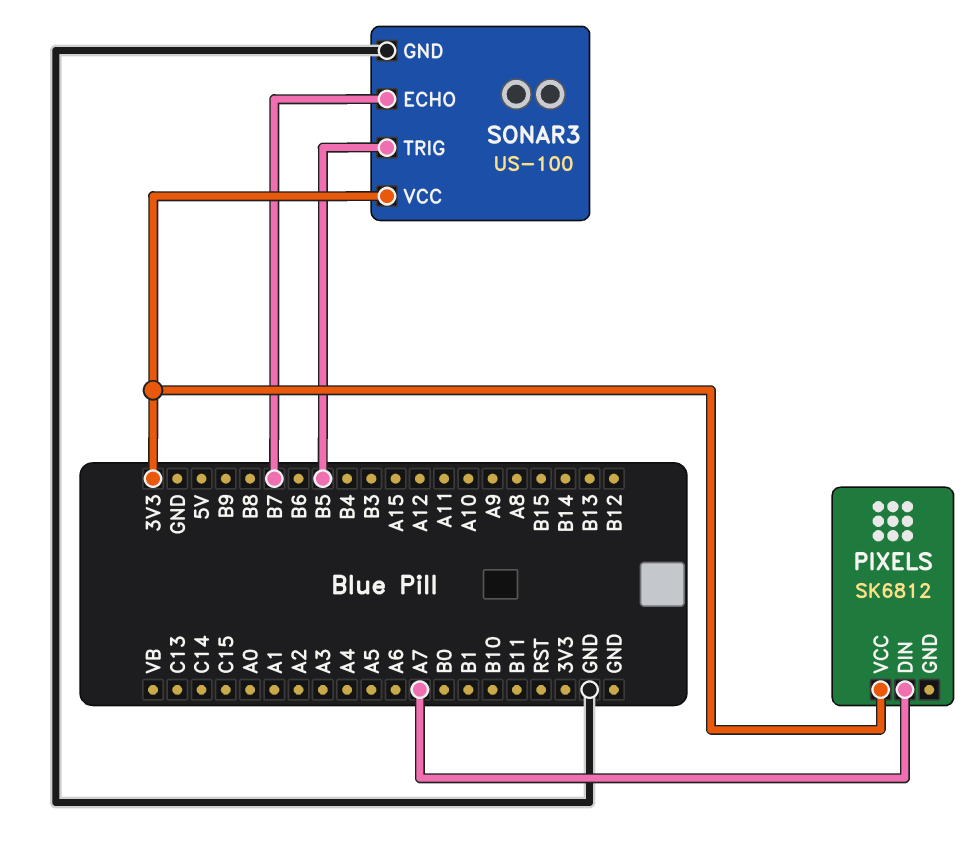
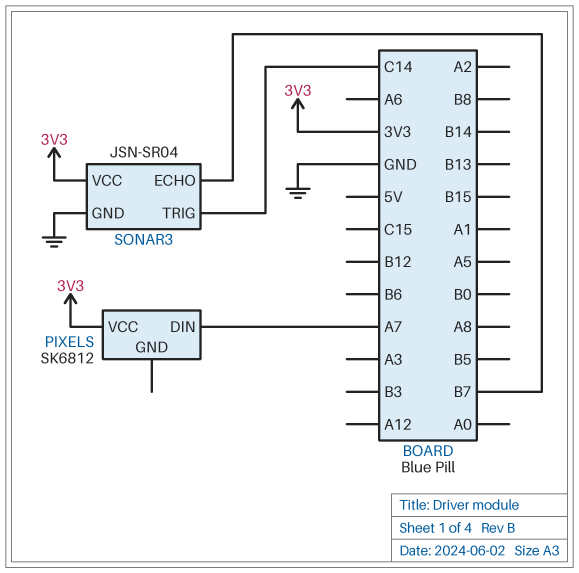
SONAR3: US-100 -> JSN-SR04
SONAR3 pin TRIG: B5 -> C14

